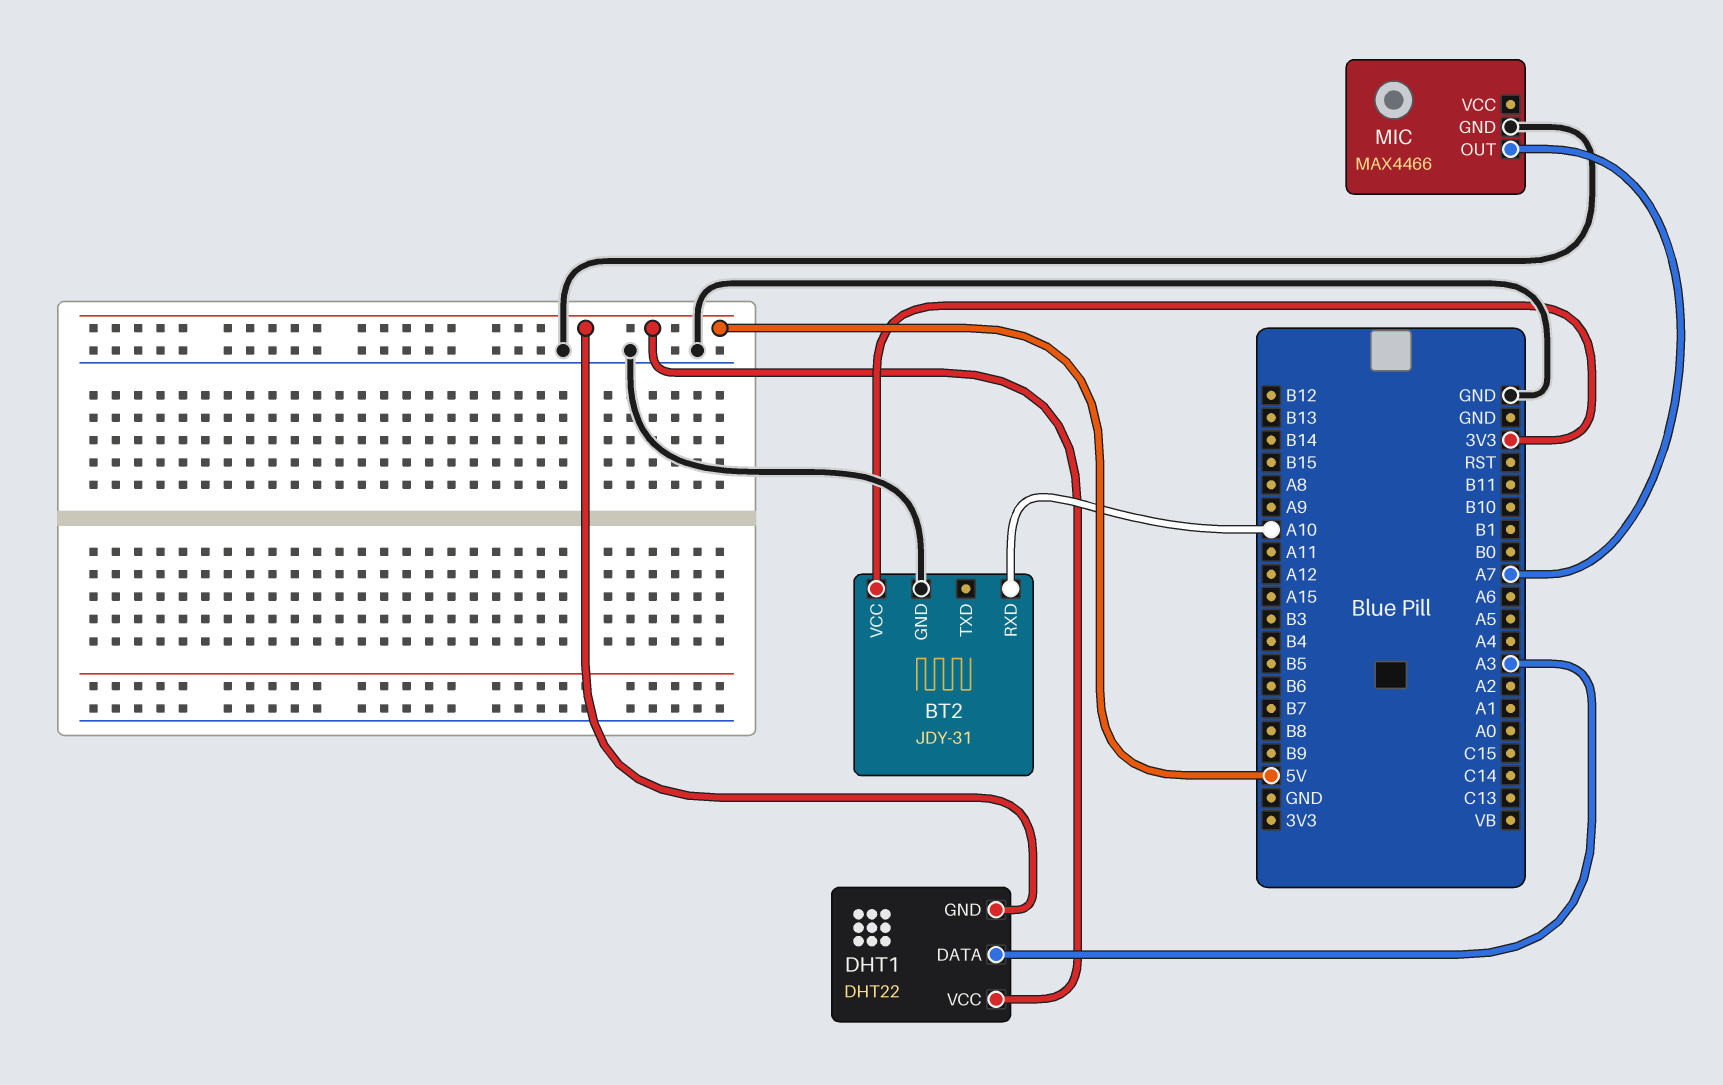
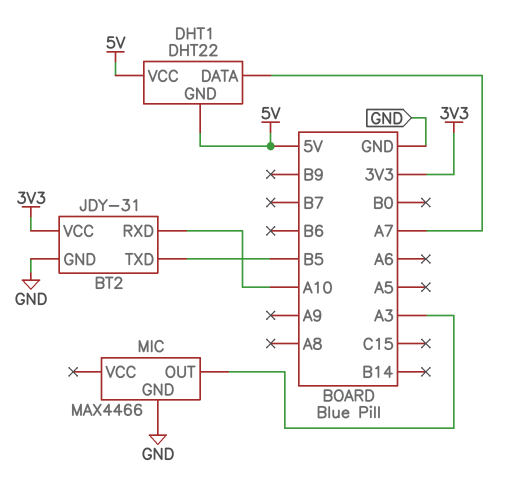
BT2 pin TXD: none -> B5
DHT1 pin DATA: A3 -> A7
MIC pin OUT: A7 -> A3

